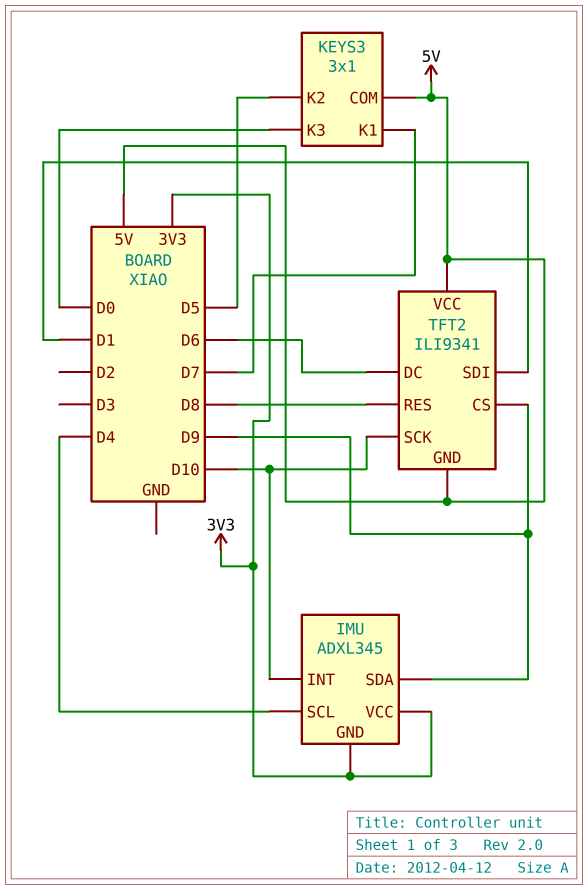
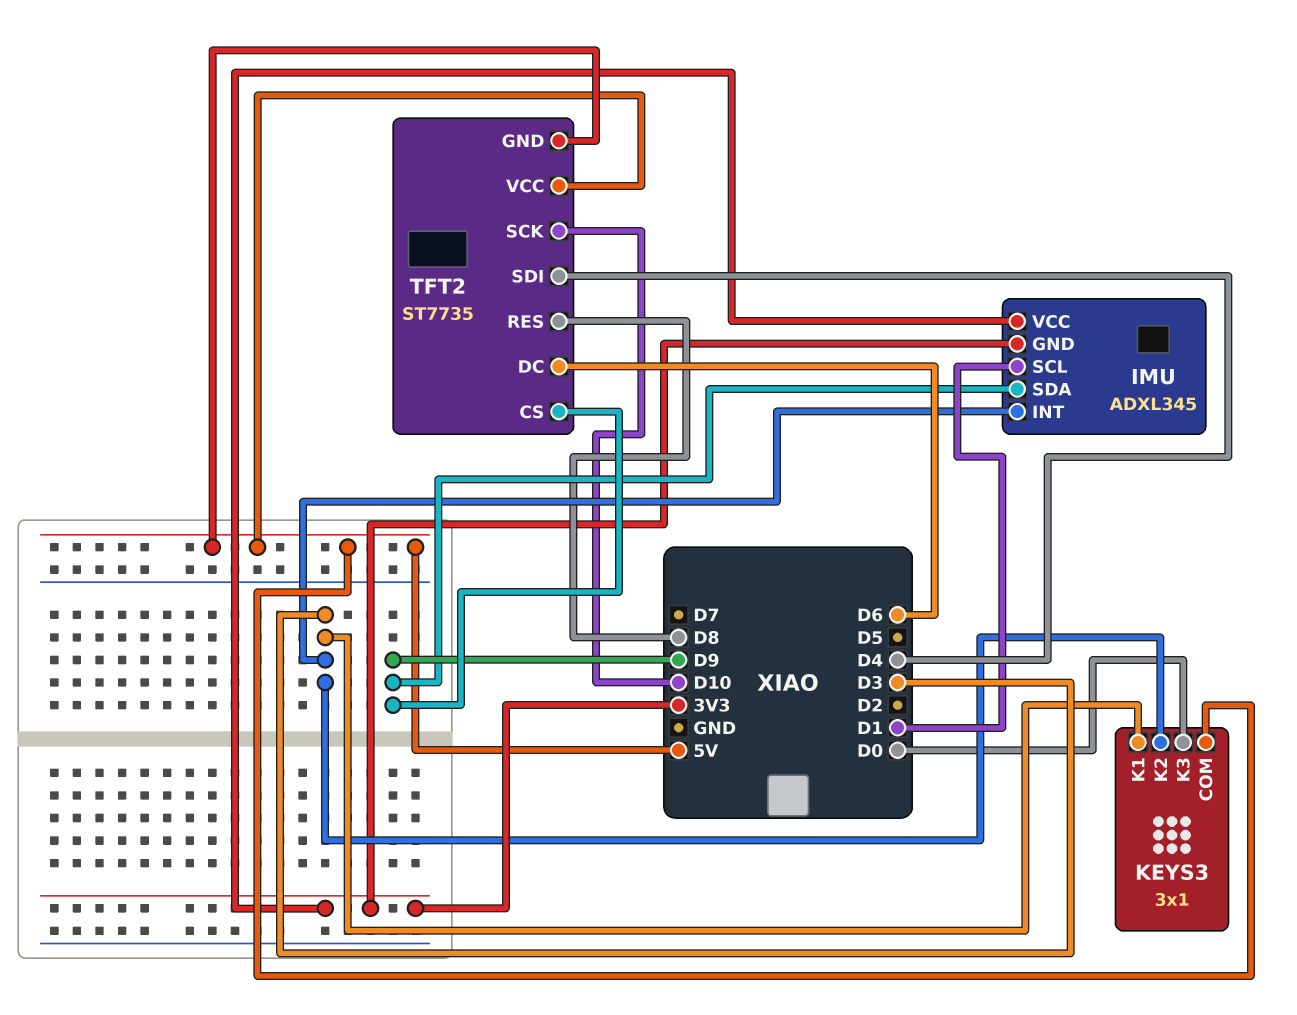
IMU pin INT: D10 -> D3
IMU pin SCL: D4 -> D1
KEYS3 pin K1: D7 -> D3
KEYS3 pin K2: D5 -> D3
TFT2: ILI9341 -> ST7735
TFT2 pin SDI: D1 -> D4

